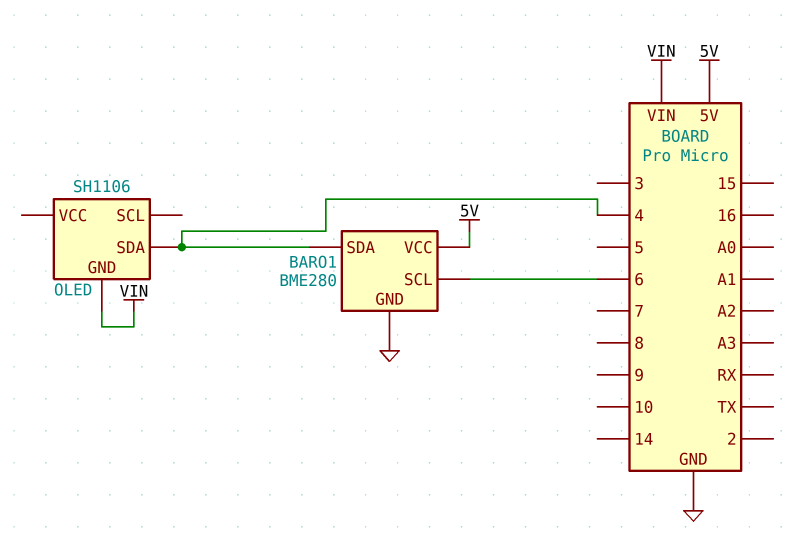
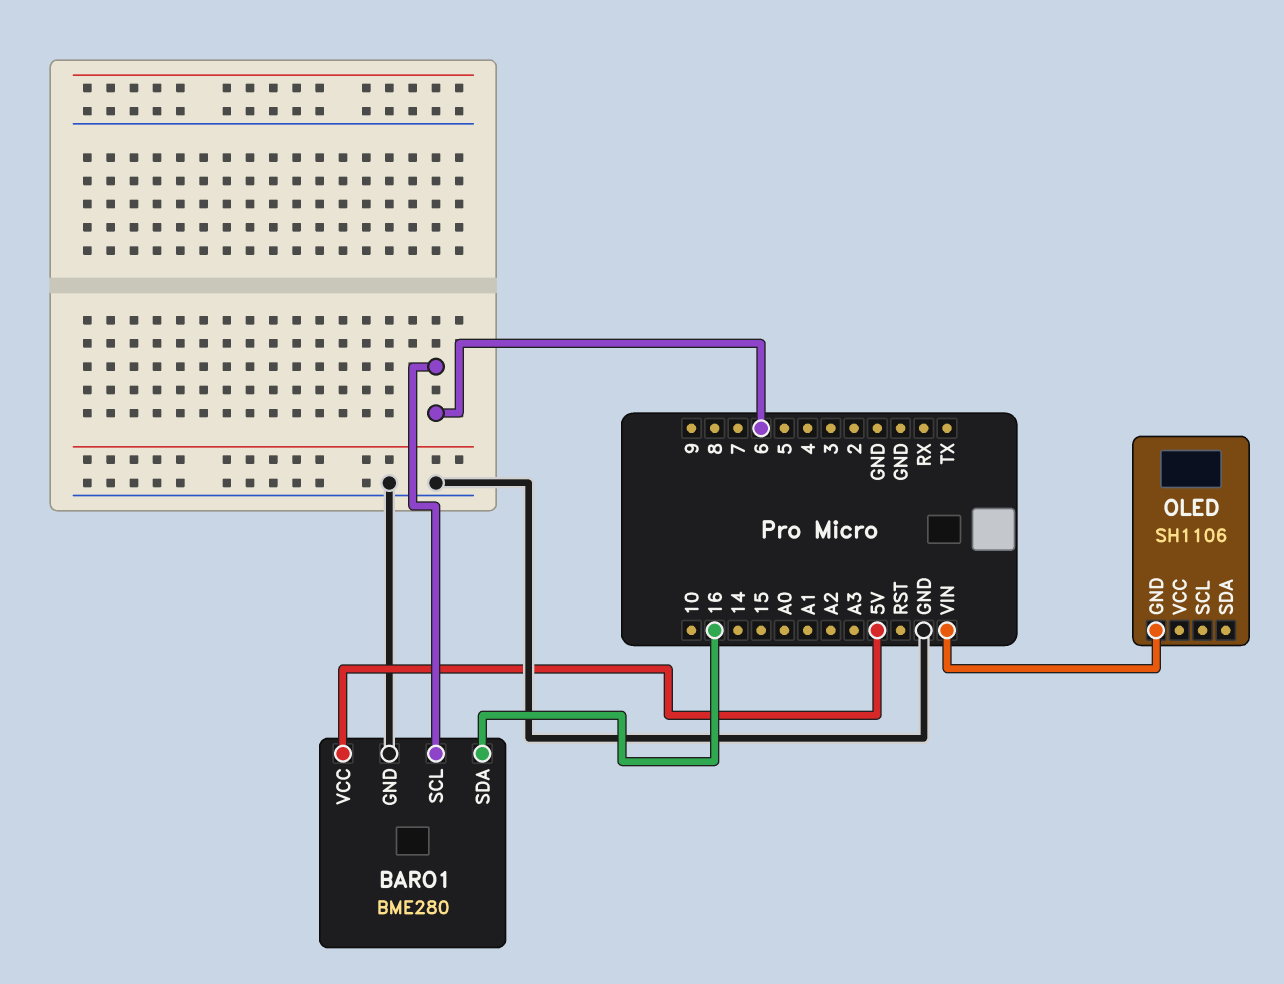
BARO1 pin SDA: 4 -> 16
OLED pin SDA: 4 -> none

